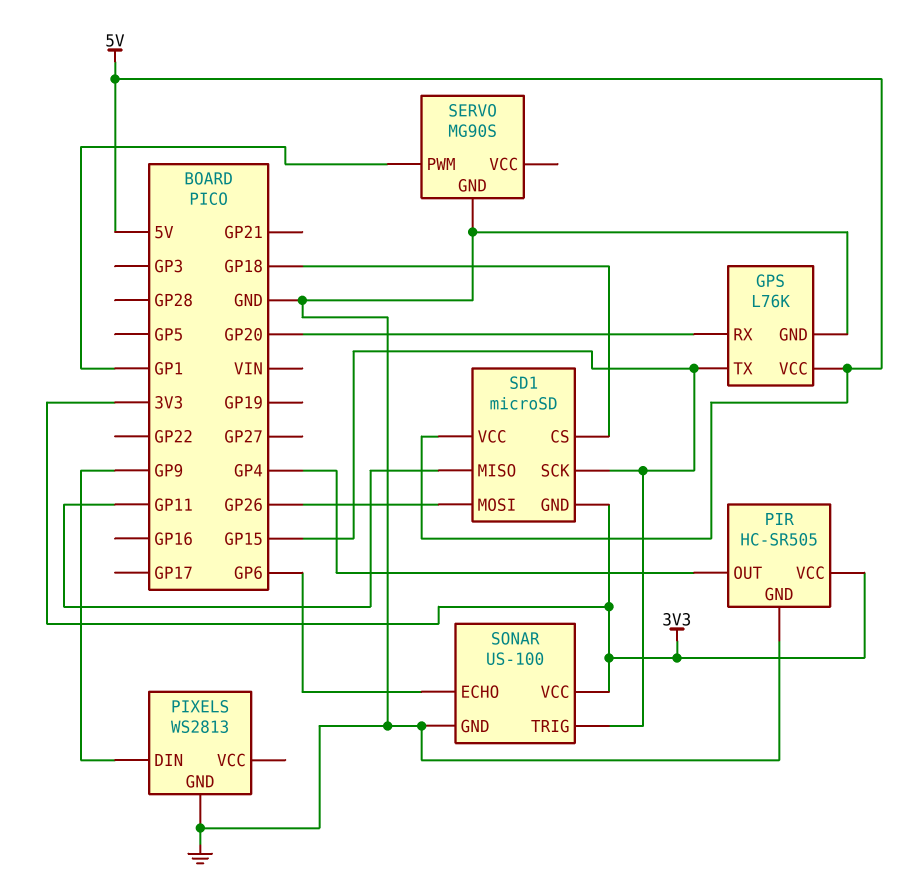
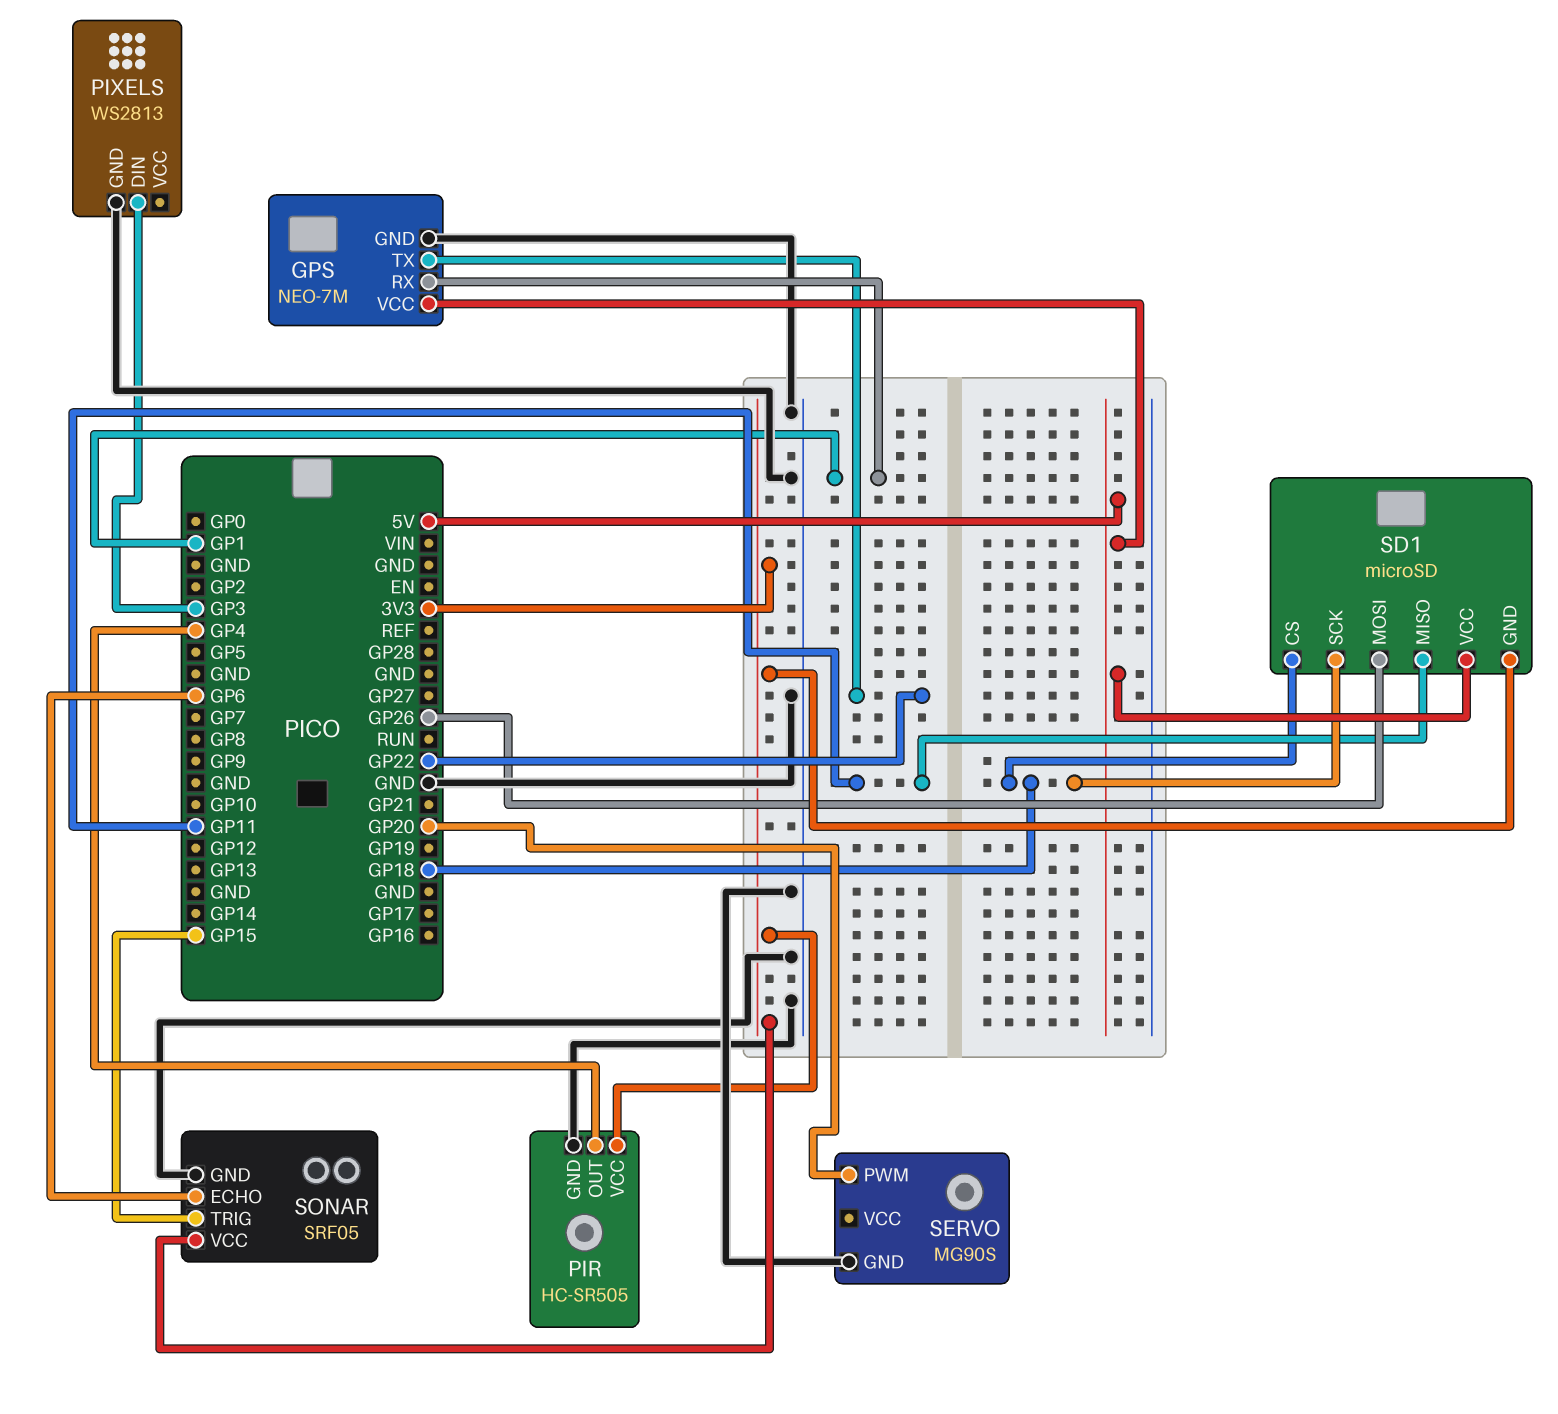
GPS: L76K -> NEO-7M
GPS pin RX: GP20 -> GP1
GPS pin TX: GP15 -> GP22
PIXELS pin DIN: GP9 -> GP3
SD1 pin SCK: GP15 -> GP18
SERVO pin PWM: GP1 -> GP20
SONAR: US-100 -> SRF05

